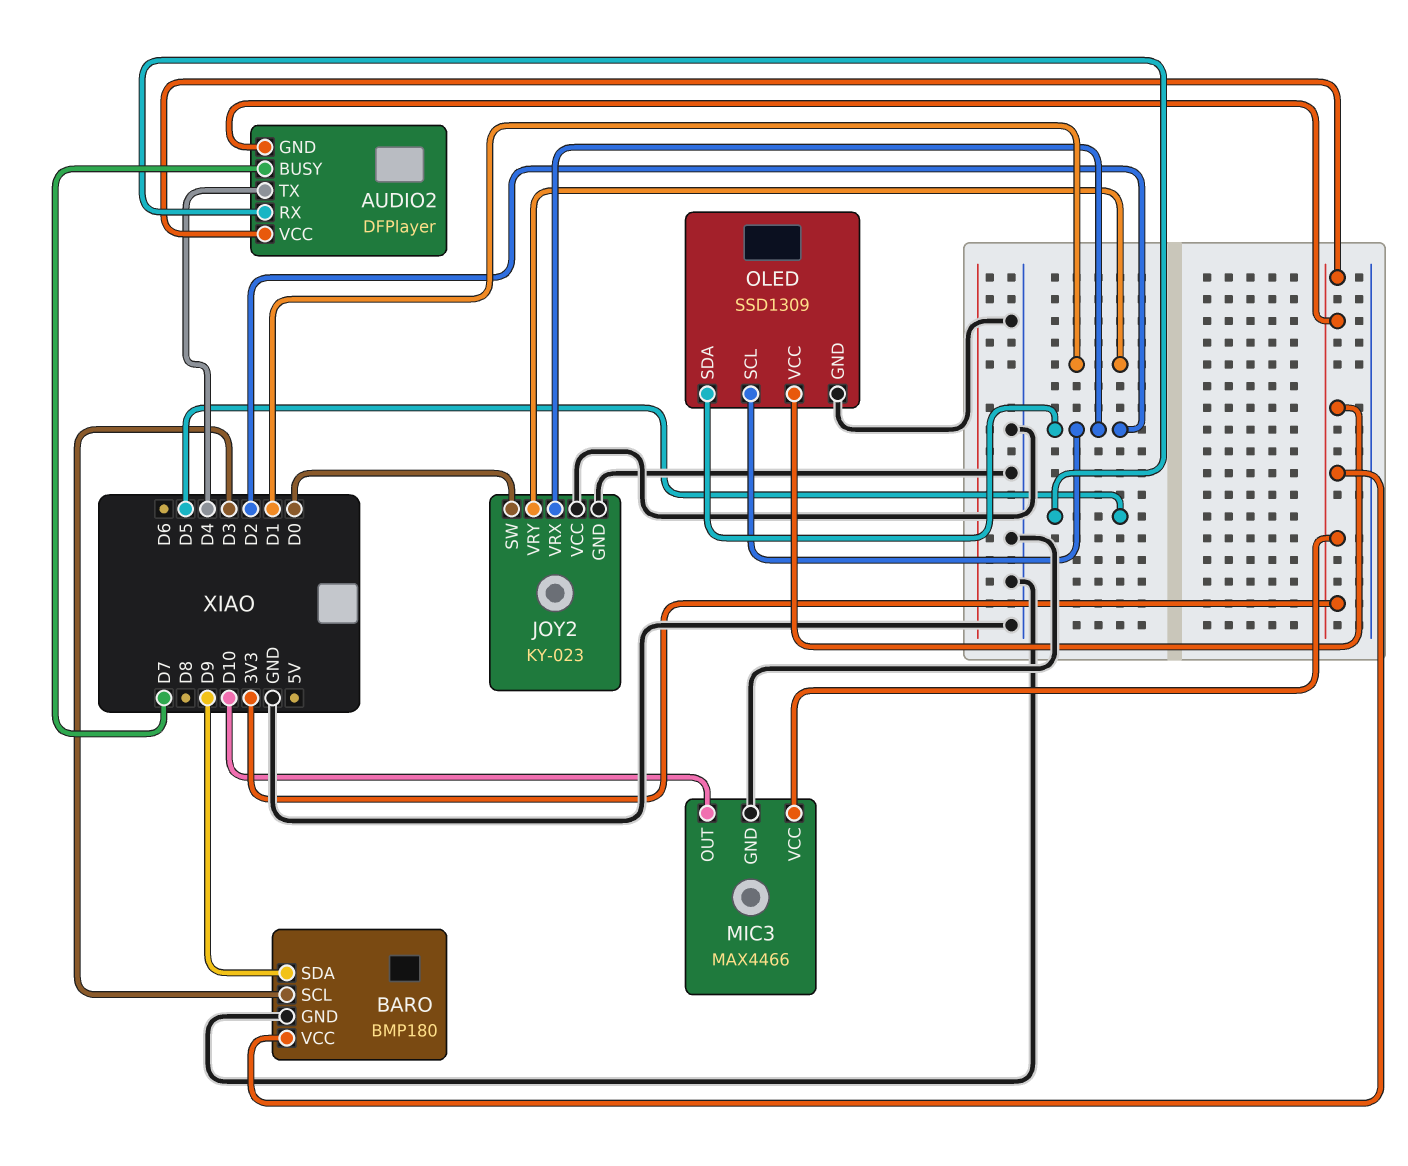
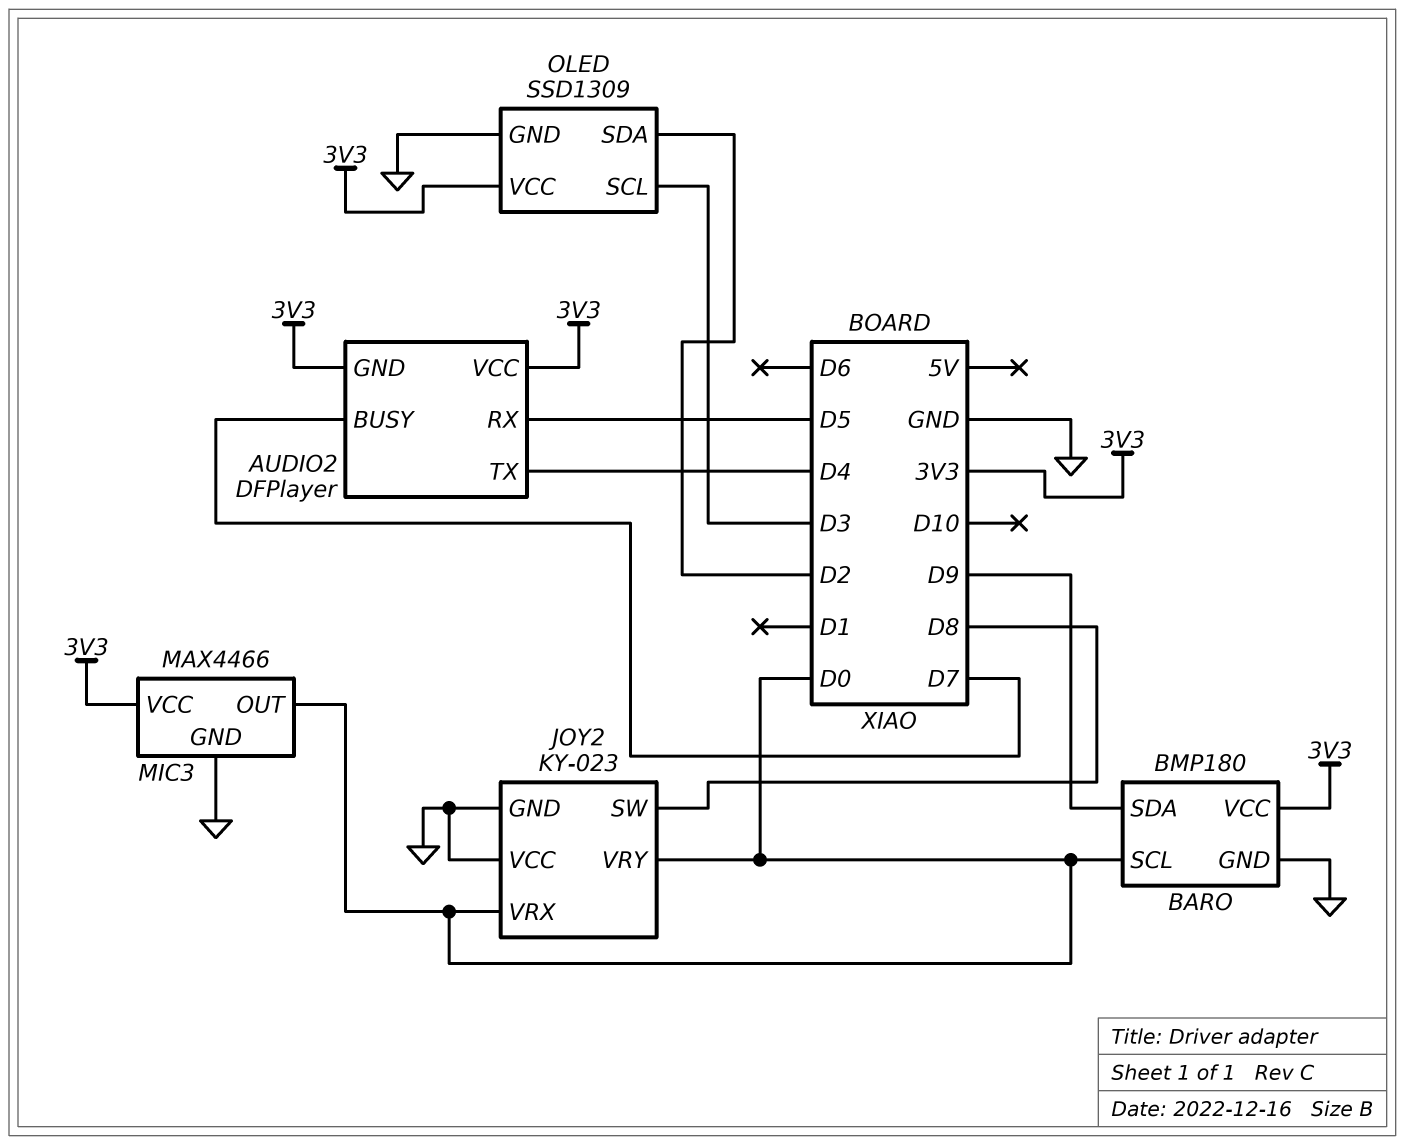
BARO pin SCL: D3 -> D0
JOY2 pin SW: D0 -> D8
JOY2 pin VRX: D2 -> D0
JOY2 pin VRY: D1 -> D0
MIC3 pin OUT: D10 -> D0
OLED pin SCL: D2 -> D3

